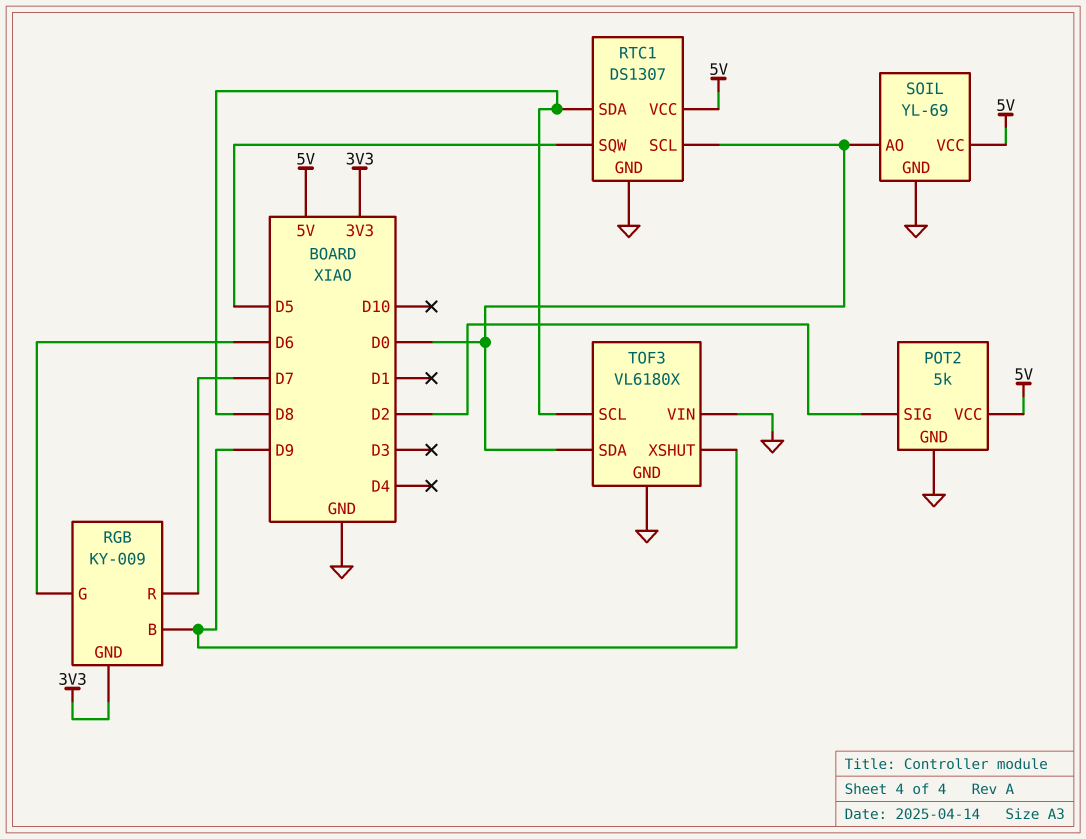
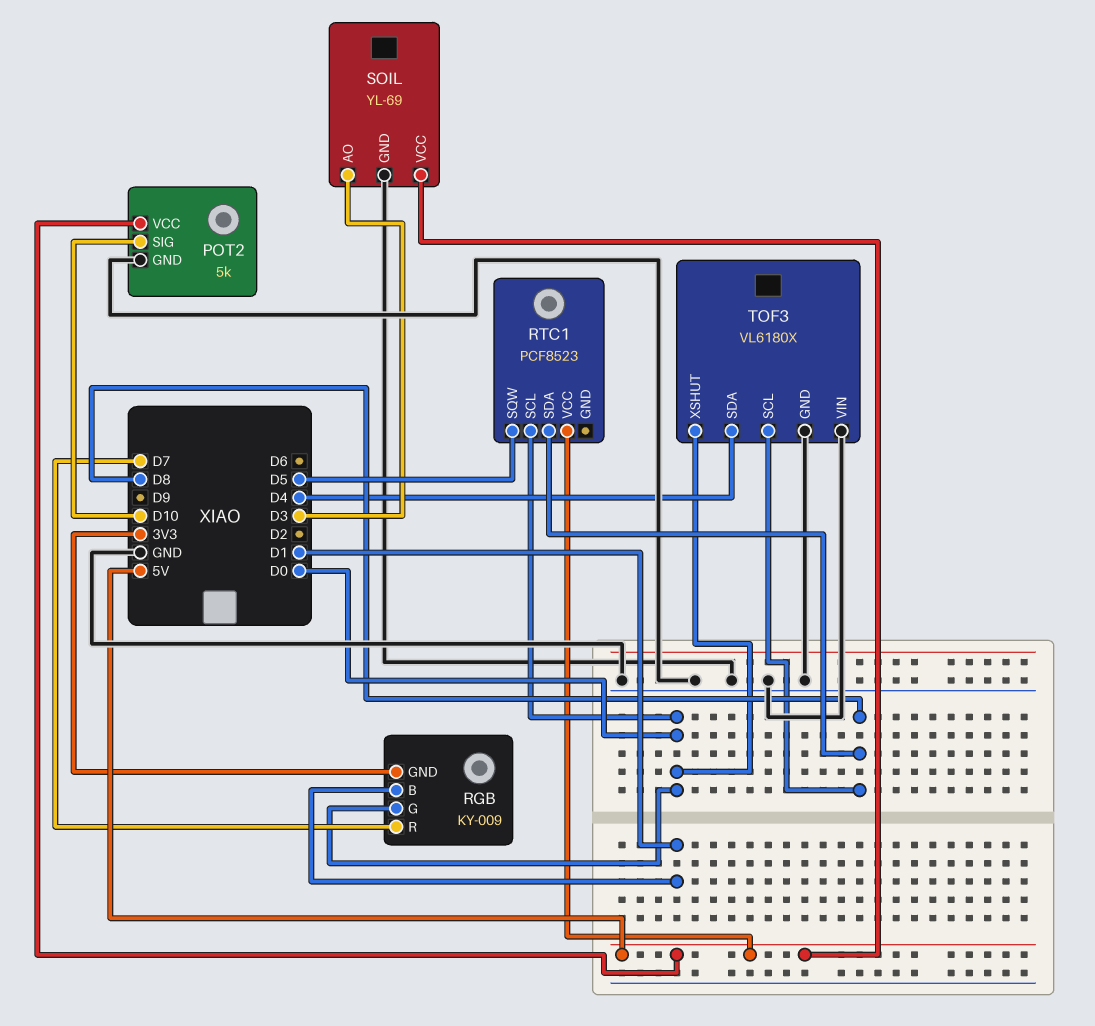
POT2 pin SIG: D2 -> D10
RGB pin B: D9 -> D1
RGB pin G: D6 -> D0
RTC1: DS1307 -> PCF8523
RTC1 pin GND: GND -> none
SOIL pin AO: D0 -> D3
TOF3 pin SDA: D0 -> D4
TOF3 pin XSHUT: D9 -> D0

